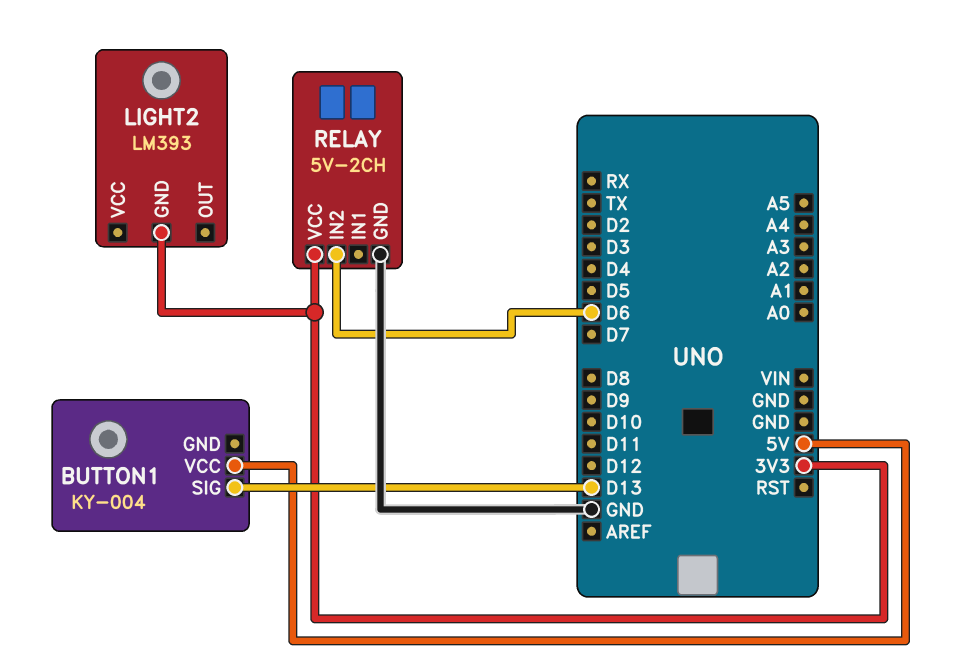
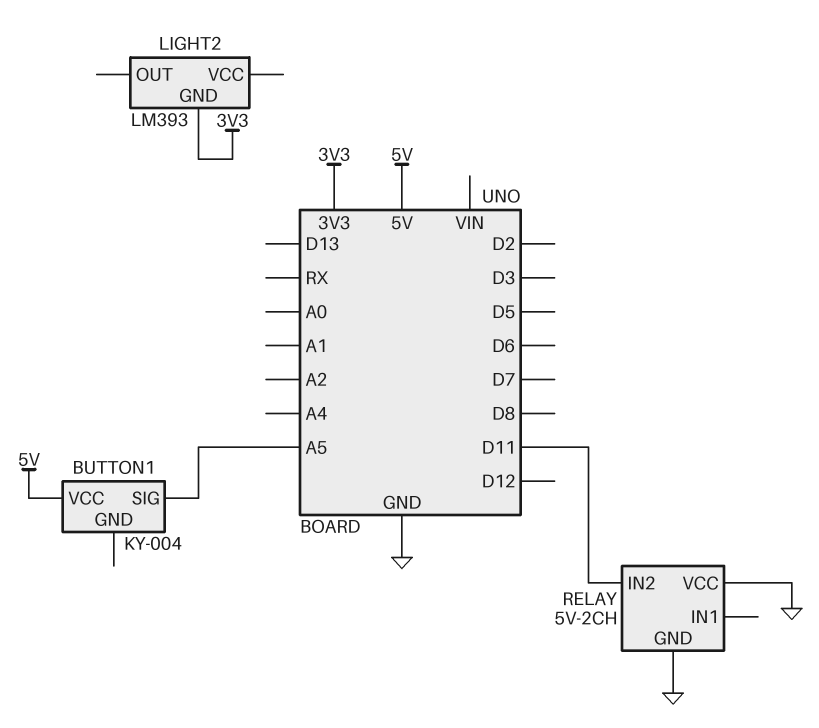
BUTTON1 pin SIG: D13 -> A5
RELAY pin IN2: D6 -> D11
RELAY pin VCC: 3V3 -> GND

